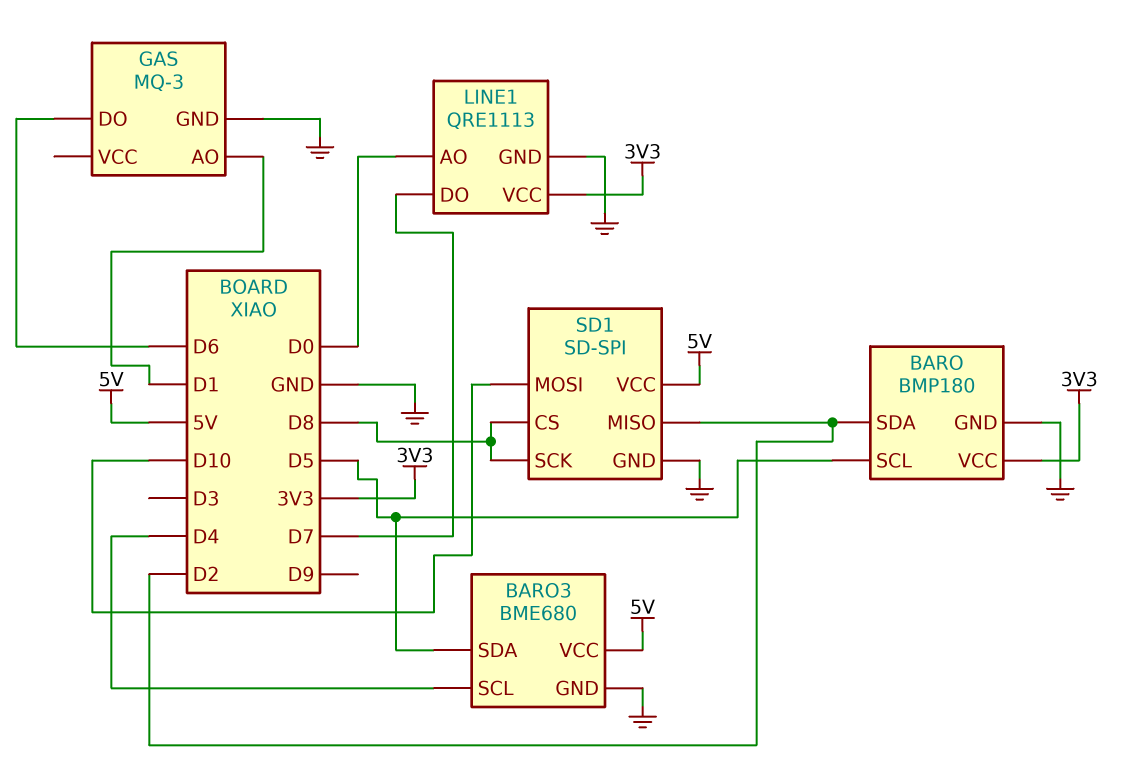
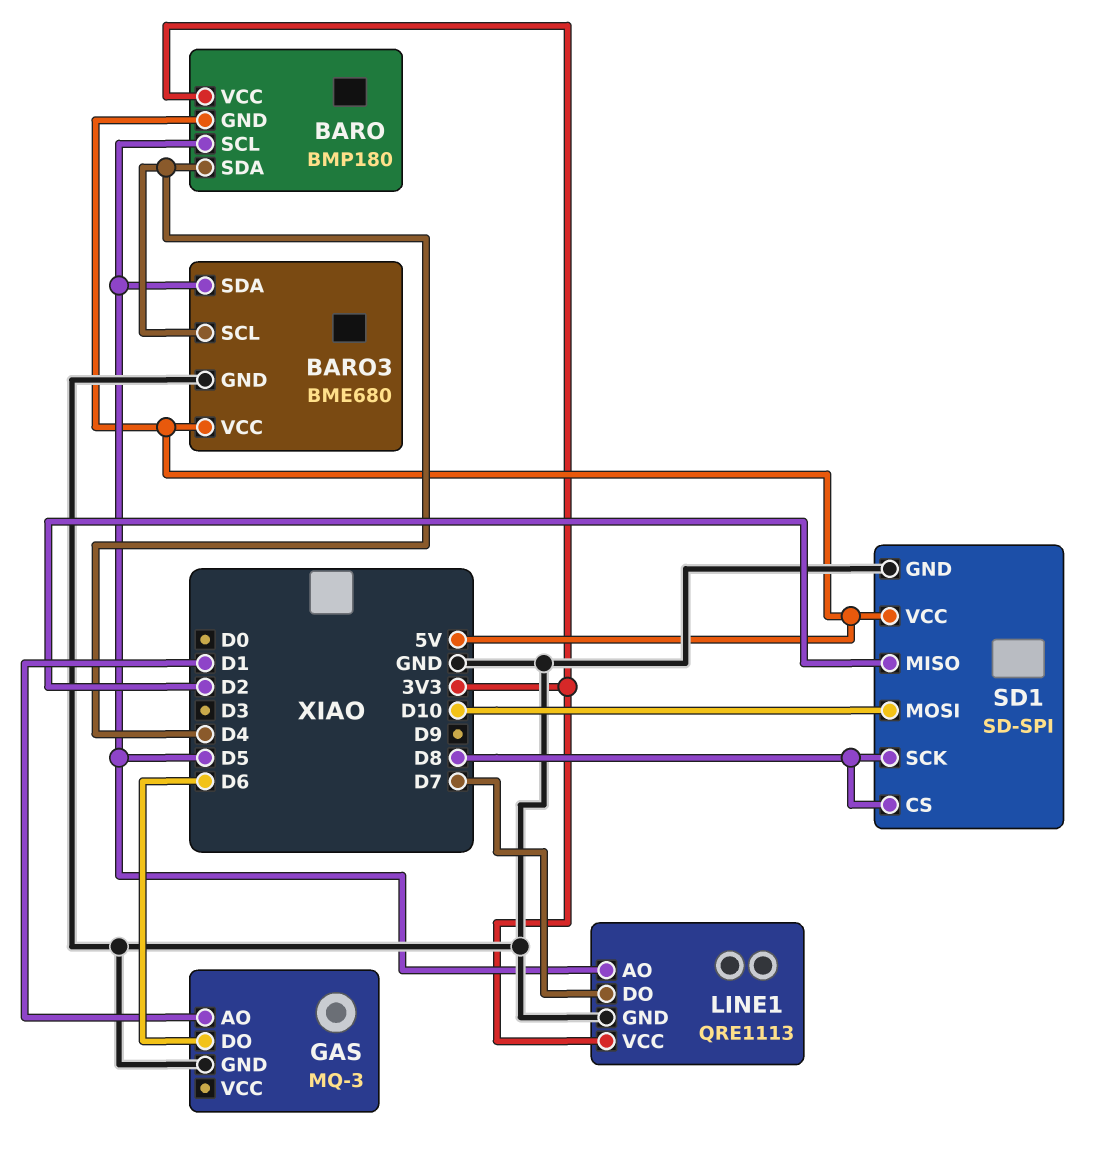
BARO pin GND: GND -> 5V
BARO pin SDA: D2 -> D4
LINE1 pin AO: D0 -> D5

